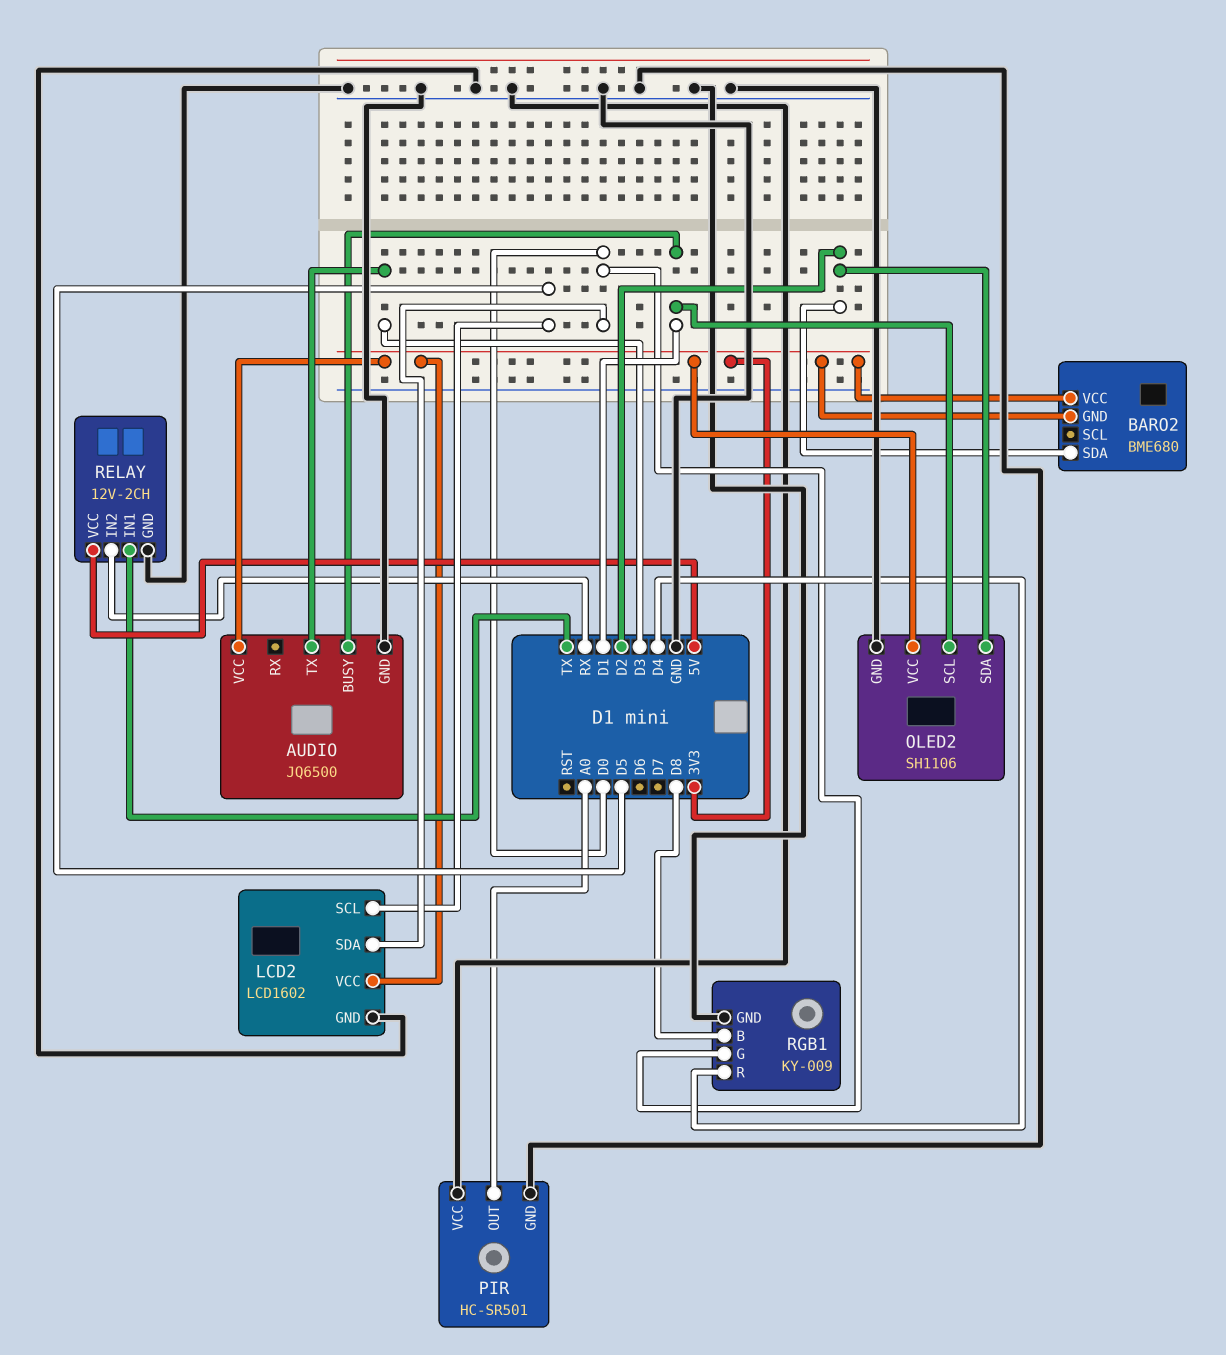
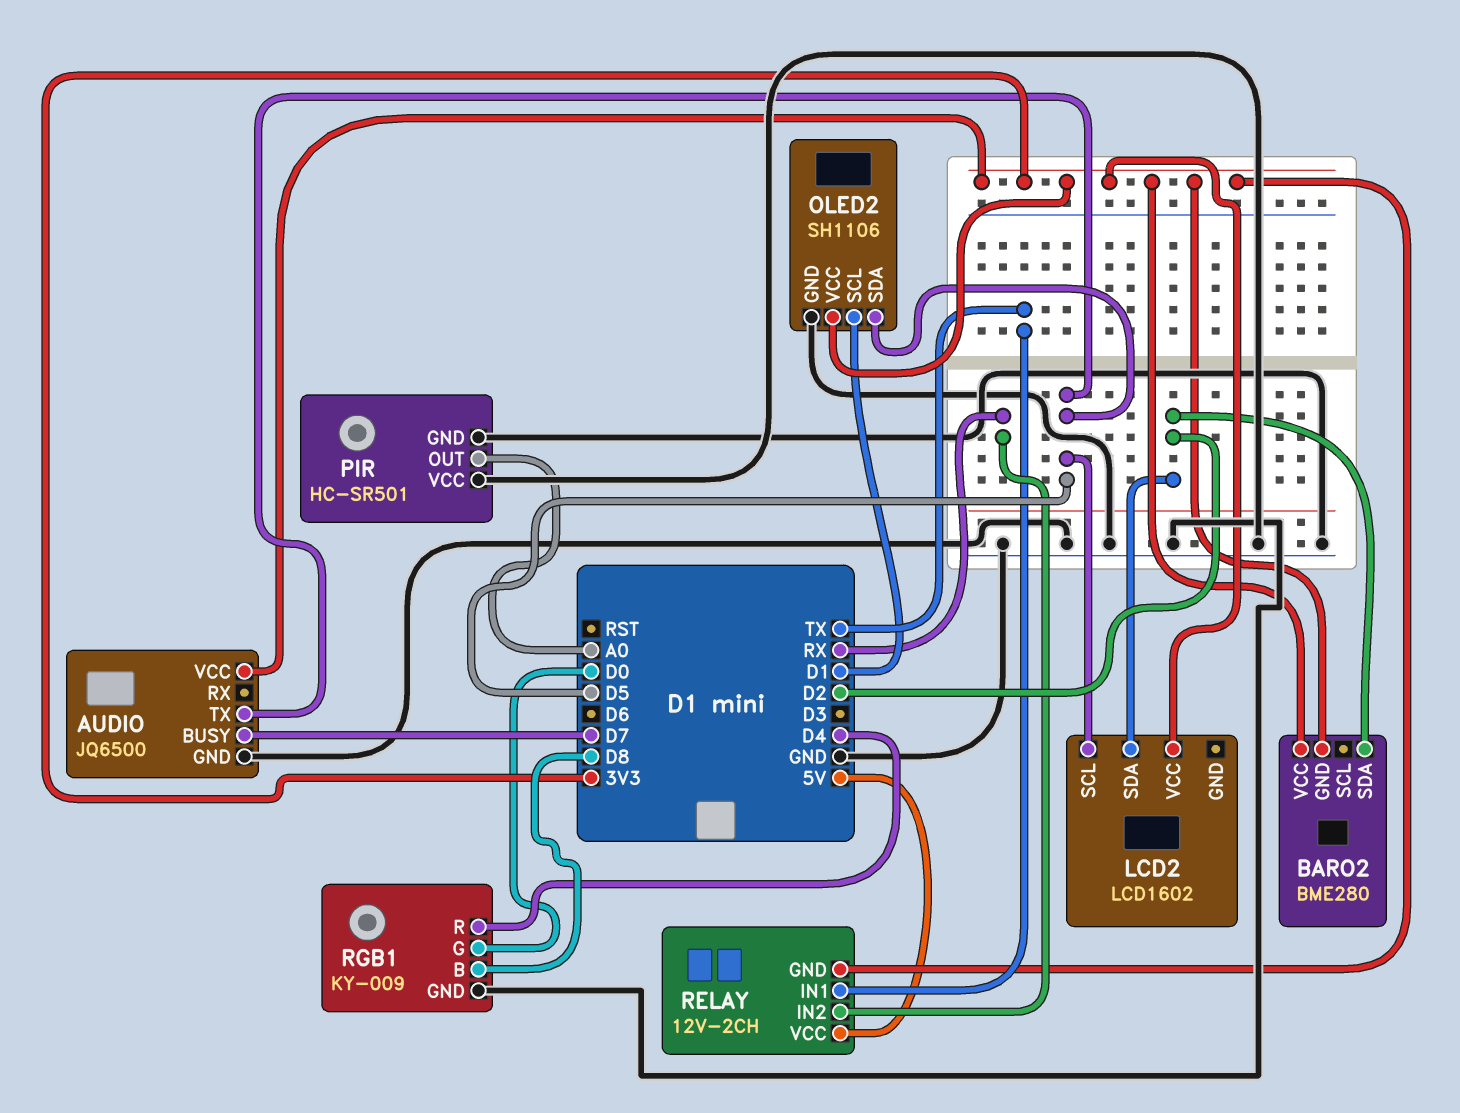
AUDIO pin BUSY: D1 -> D7
AUDIO pin TX: D3 -> D5
BARO2: BME680 -> BME280
LCD2 pin GND: GND -> none
LCD2 pin SDA: D0 -> D2
OLED2 pin SDA: D2 -> D5
RELAY pin GND: GND -> 3V3

